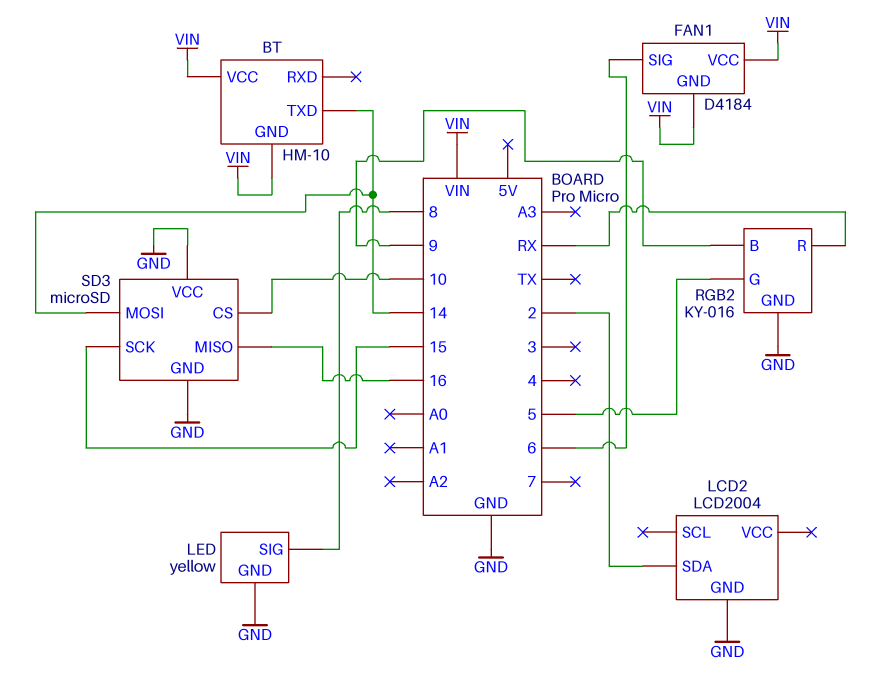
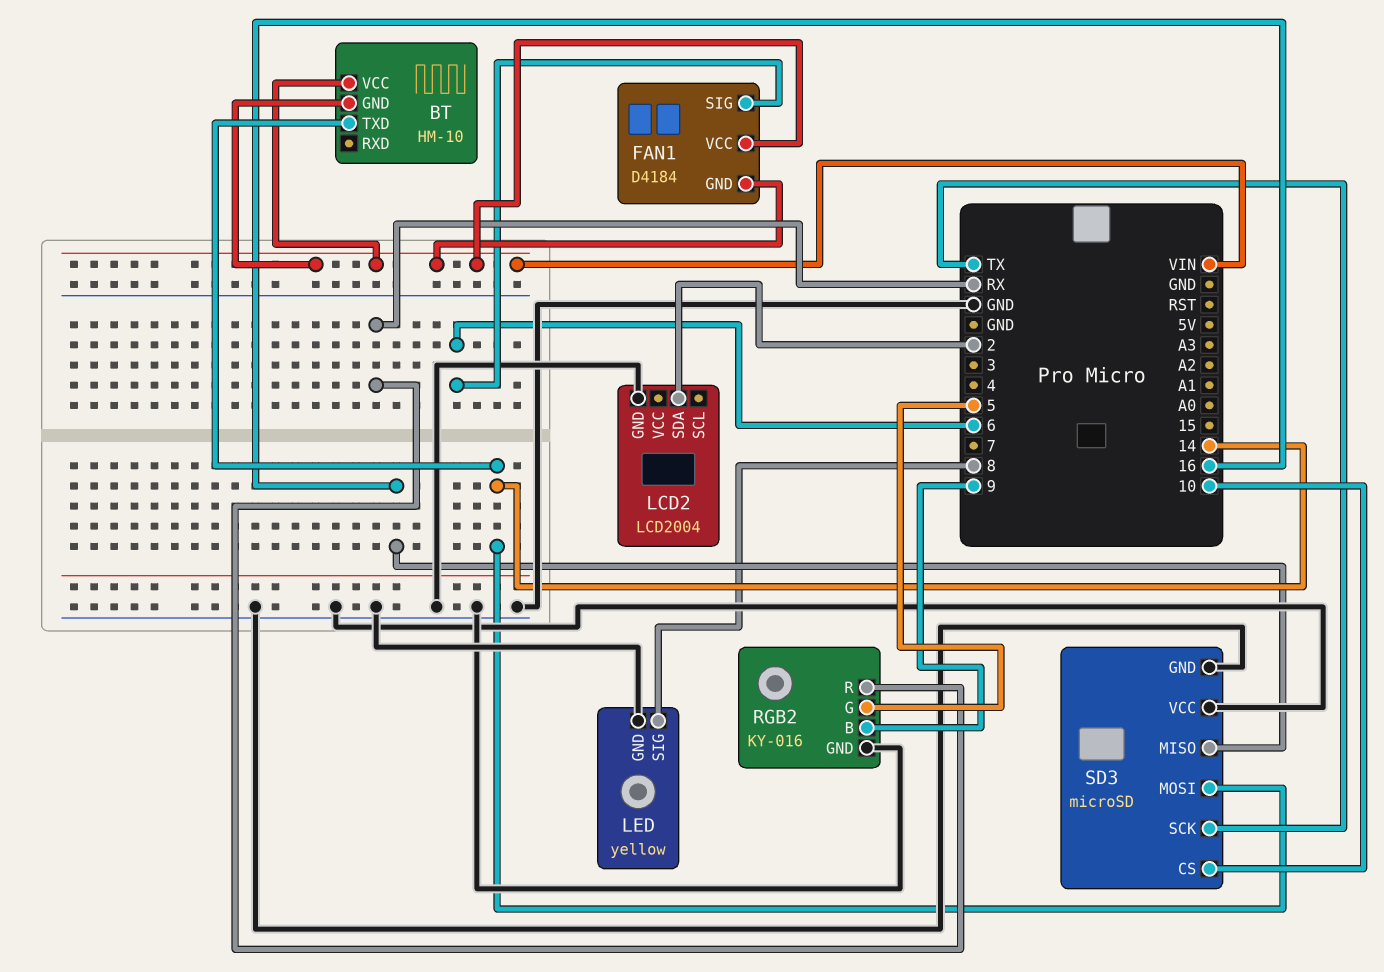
SD3 pin SCK: 15 -> TX

